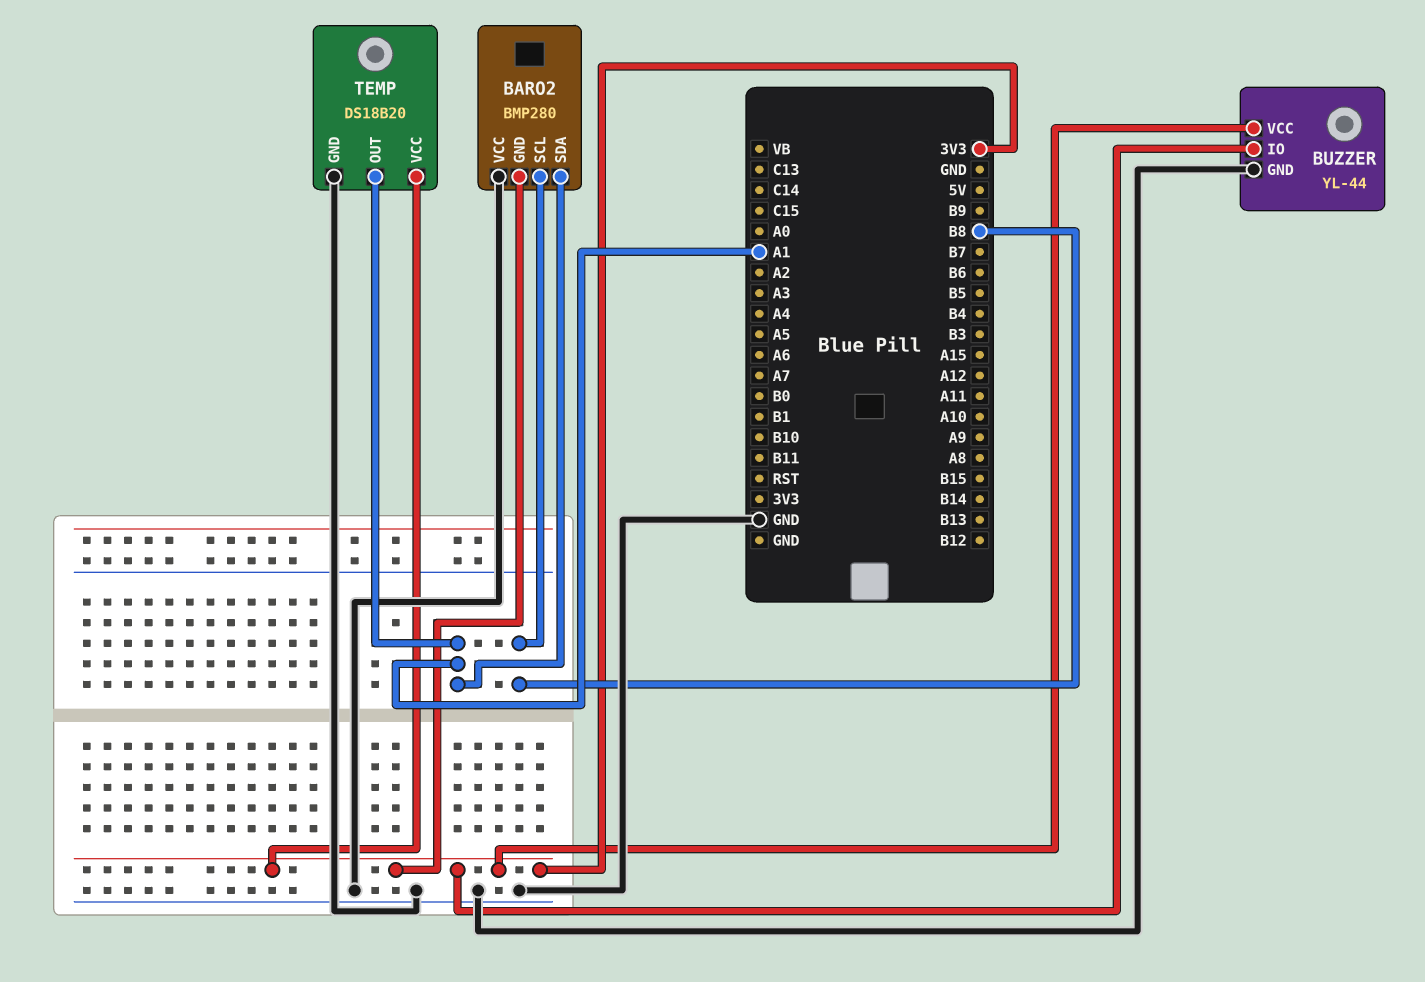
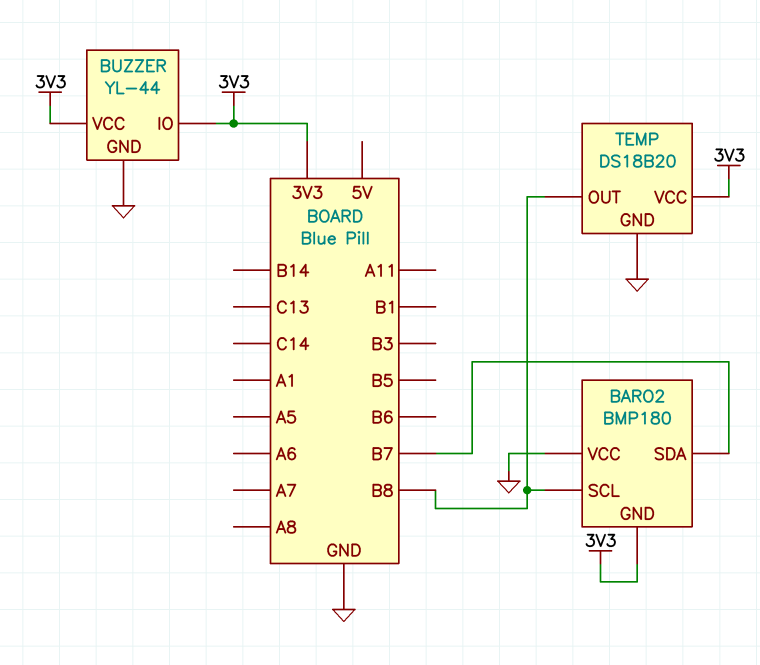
BARO2: BMP280 -> BMP180
BARO2 pin SDA: A1 -> B7
TEMP pin OUT: A1 -> B8

